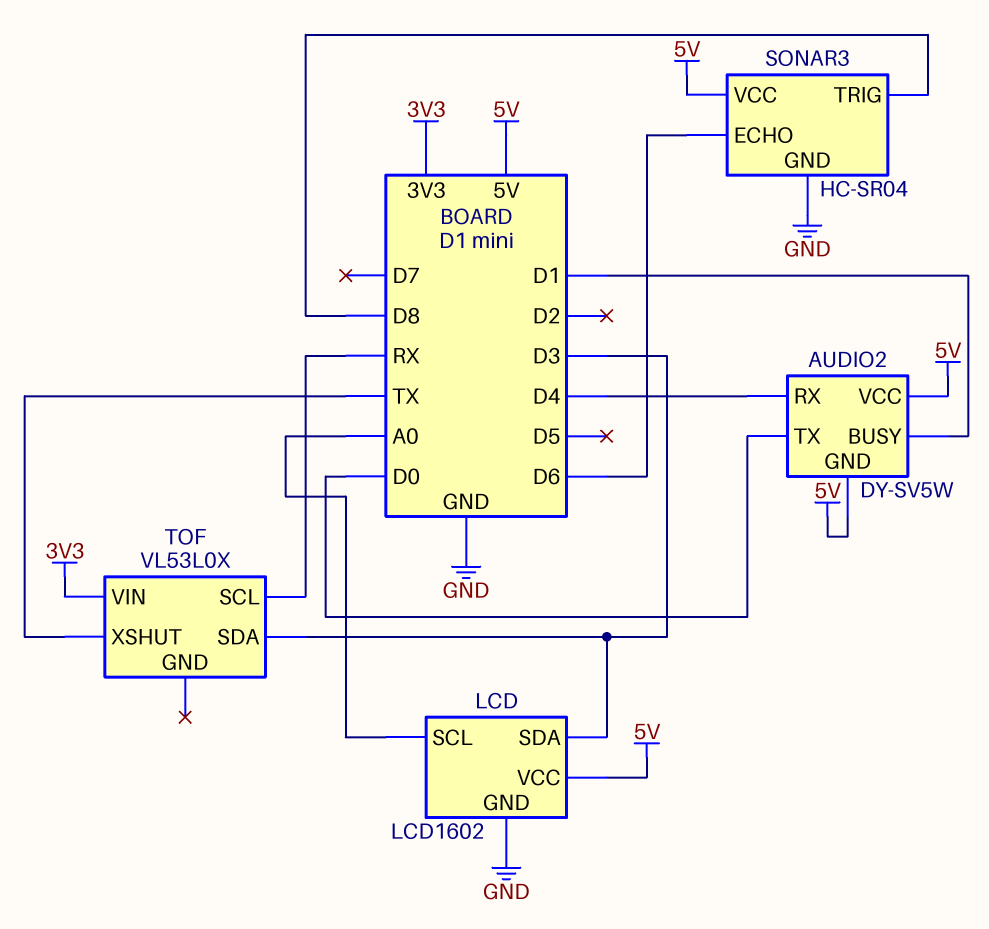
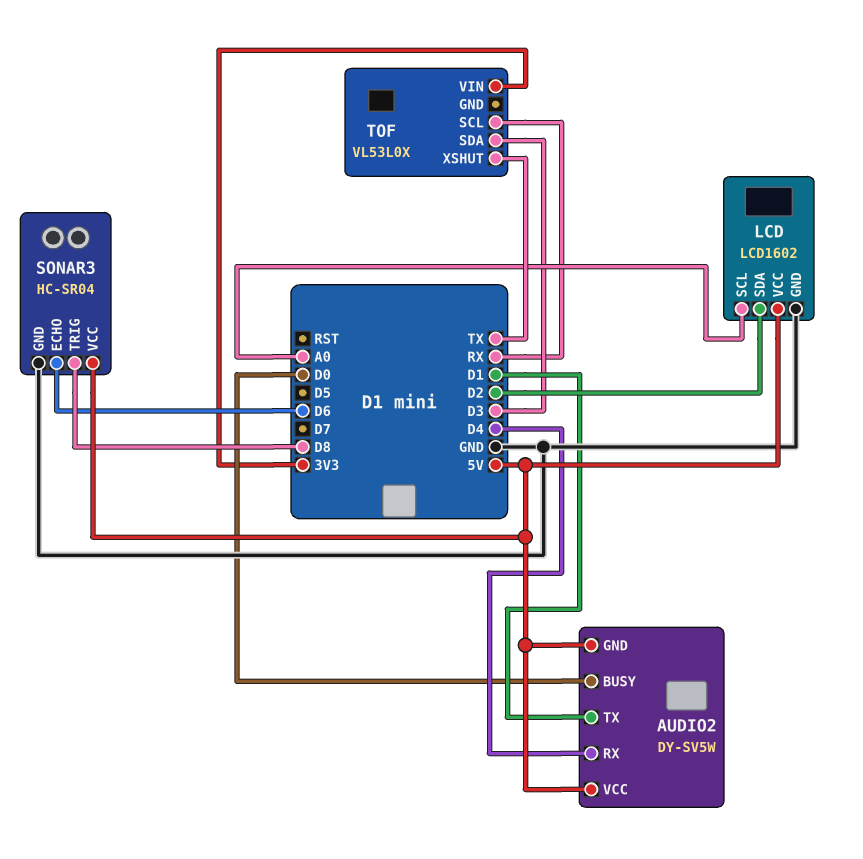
AUDIO2 pin BUSY: D1 -> D0
AUDIO2 pin TX: D0 -> D1
LCD pin SDA: D3 -> D2

